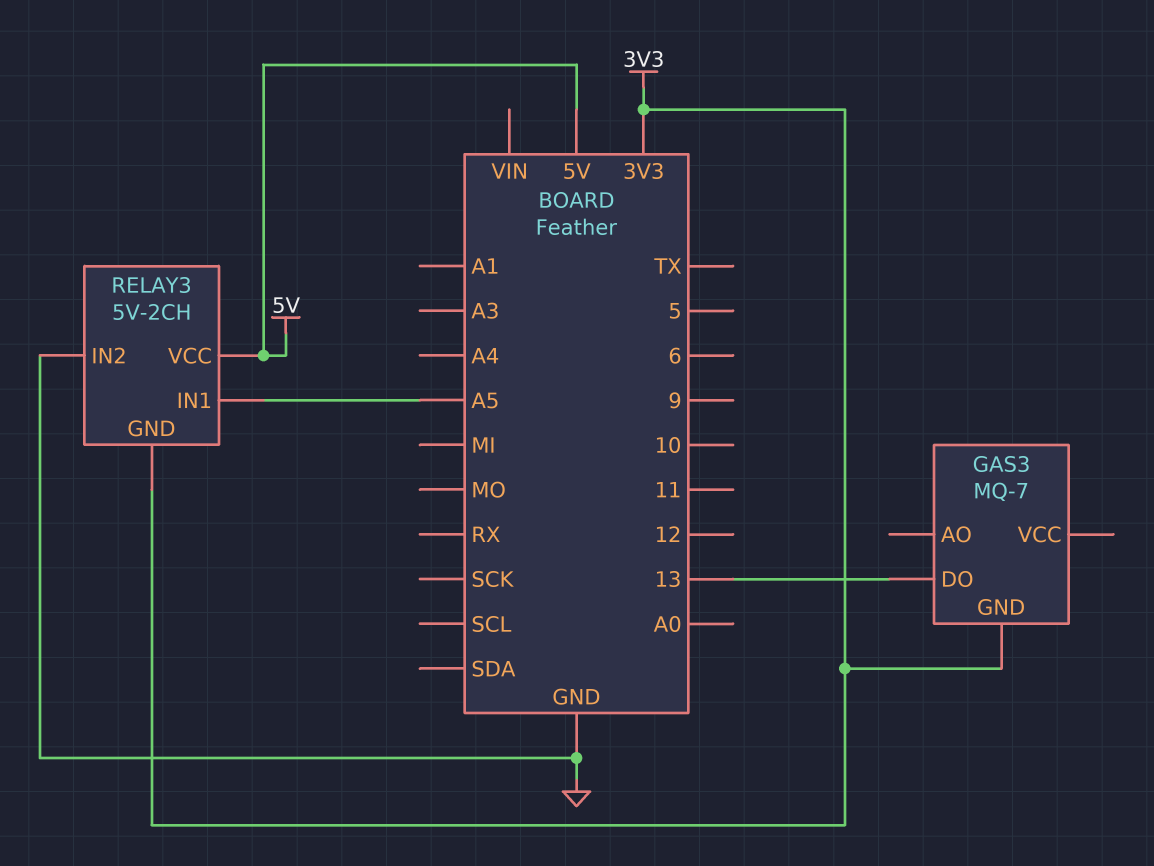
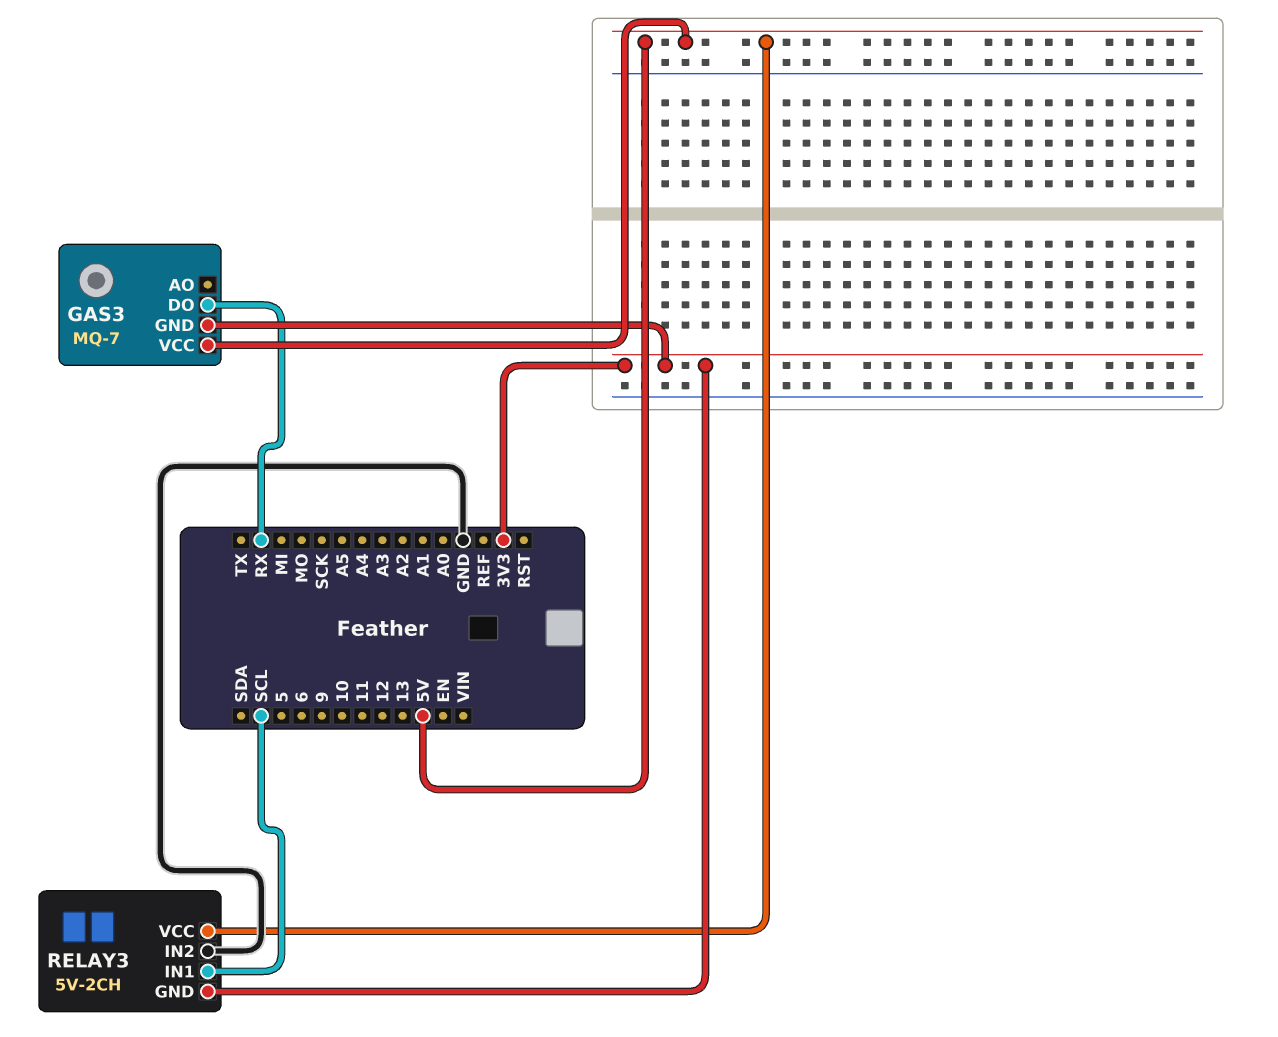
GAS3 pin DO: 13 -> RX
GAS3 pin VCC: none -> 5V
RELAY3 pin IN1: A5 -> SCL

